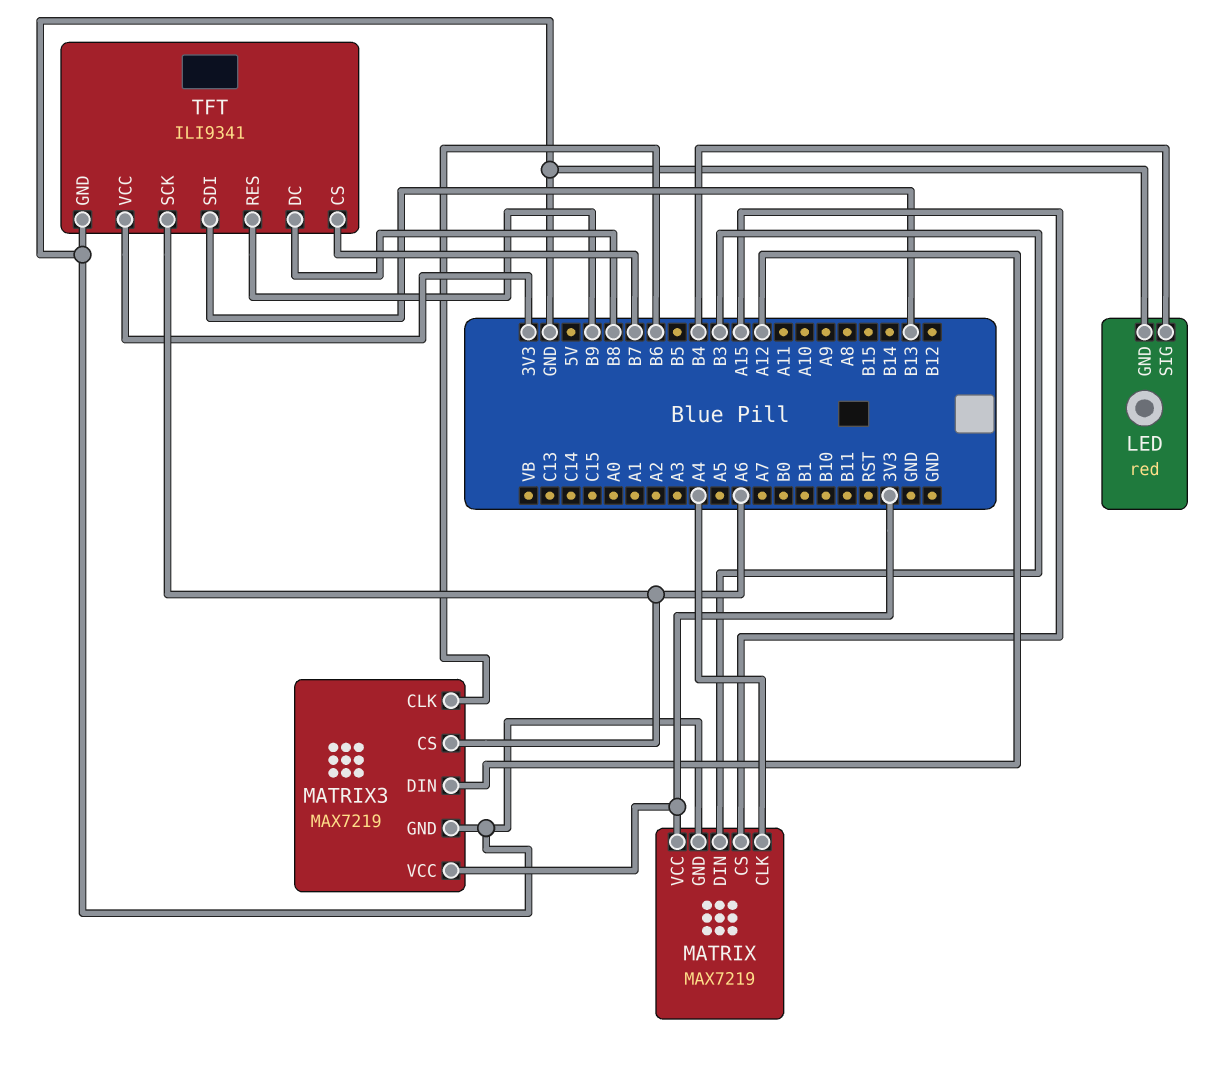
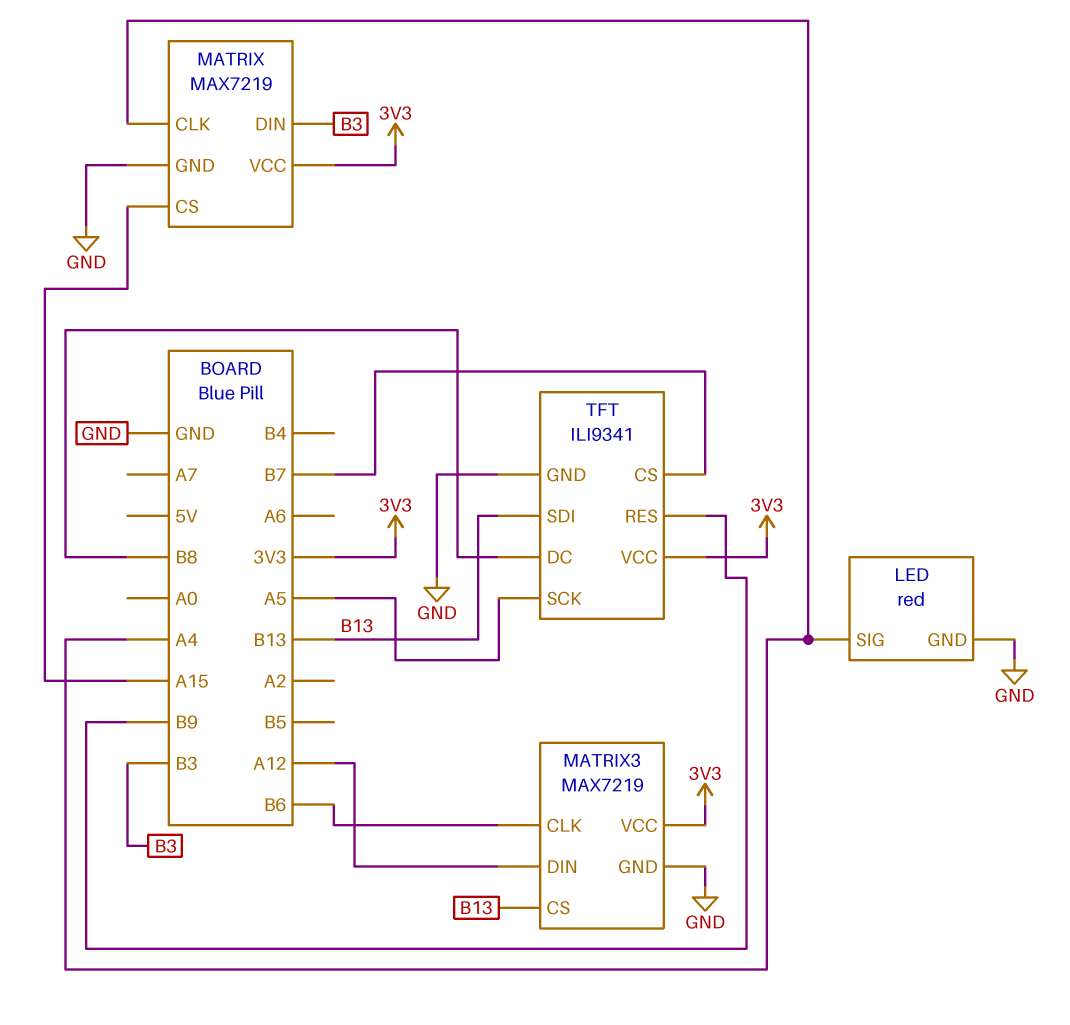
LED pin SIG: B4 -> A4
MATRIX3 pin CS: A6 -> B13
TFT pin SCK: A6 -> A5

